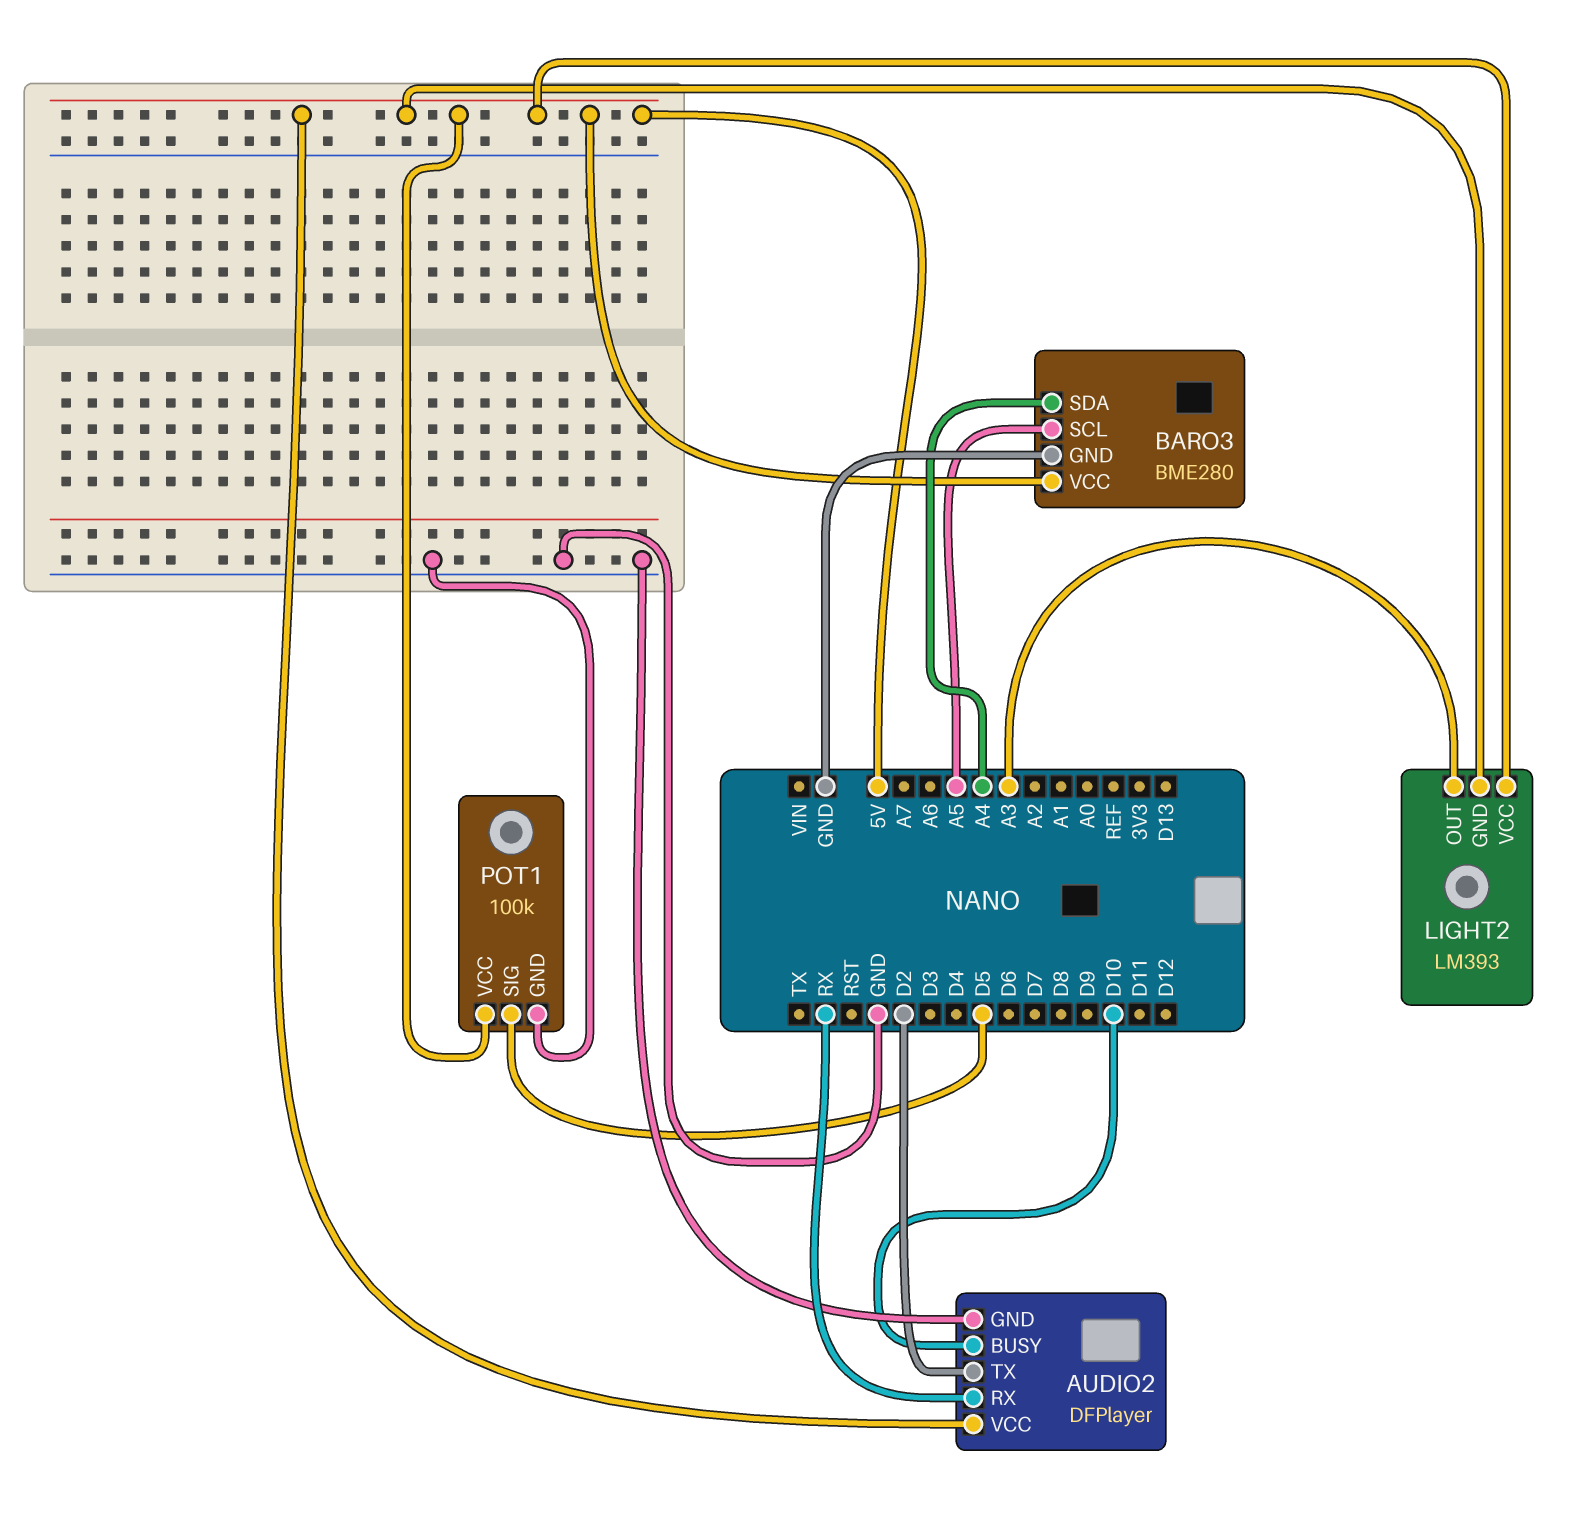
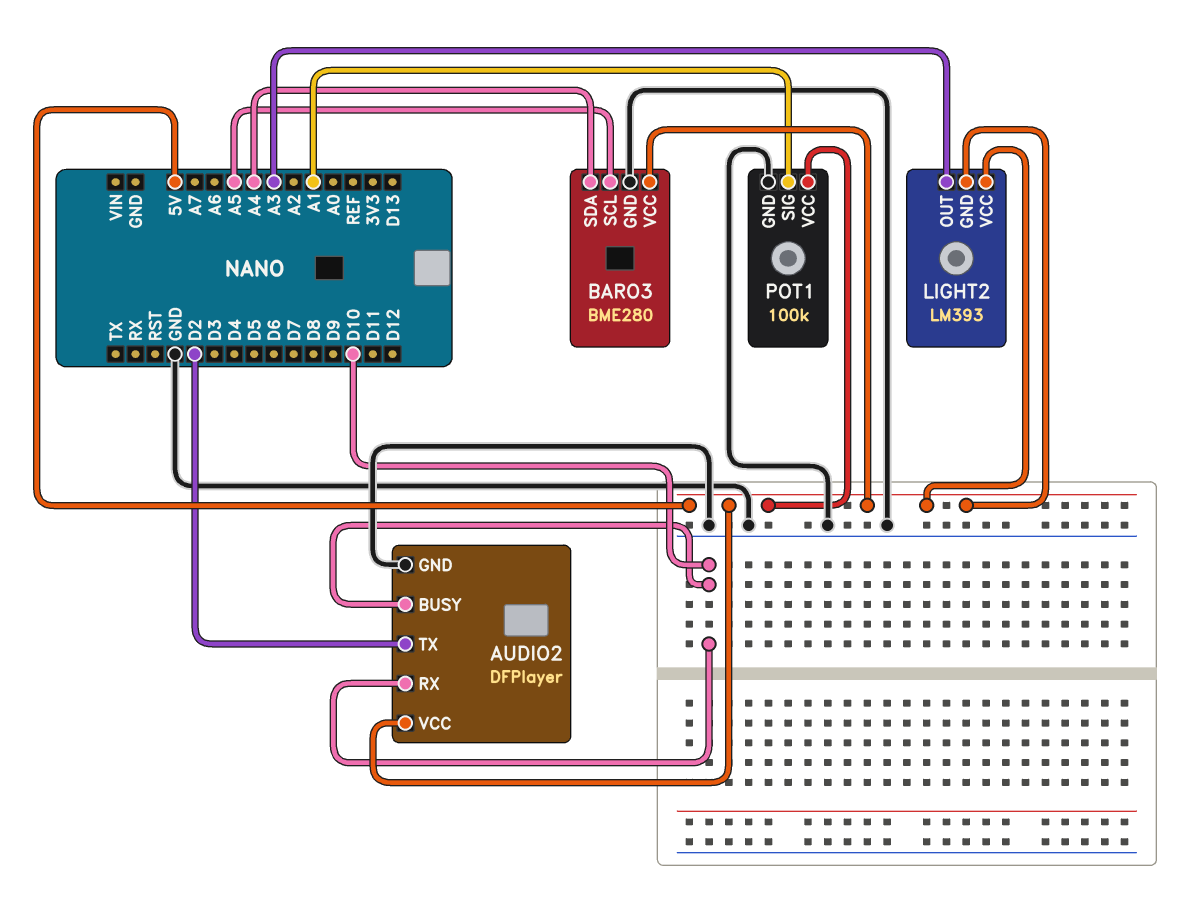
AUDIO2 pin RX: RX -> D10
POT1 pin SIG: D5 -> A1

